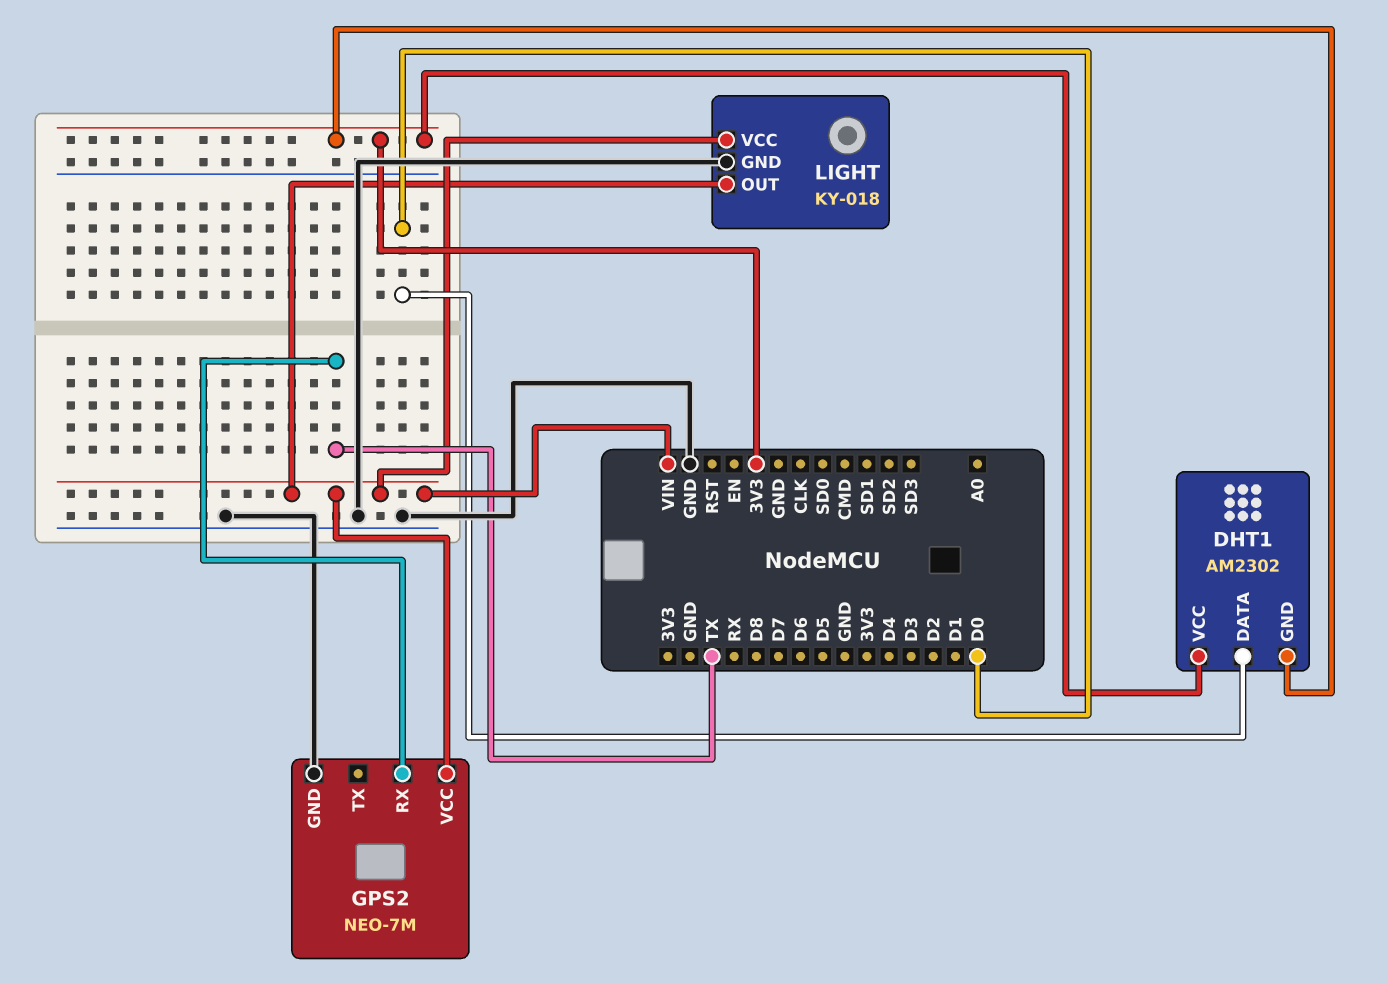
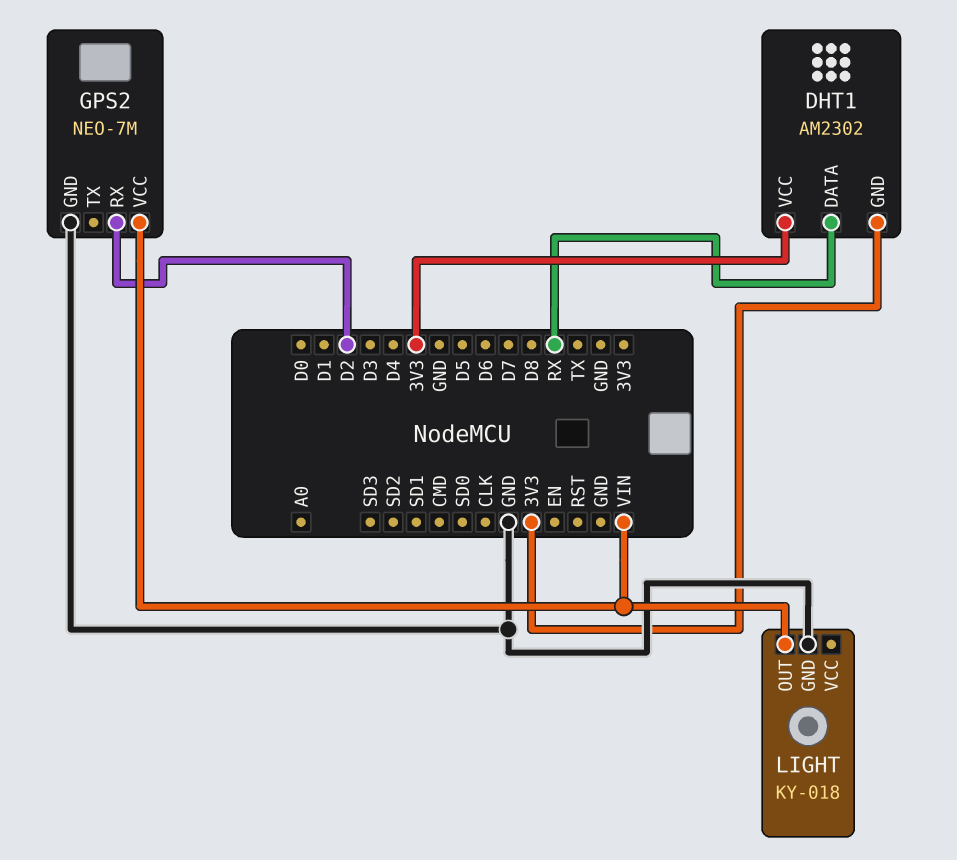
DHT1 pin DATA: D0 -> RX
GPS2 pin RX: TX -> D2
LIGHT pin VCC: VIN -> none

